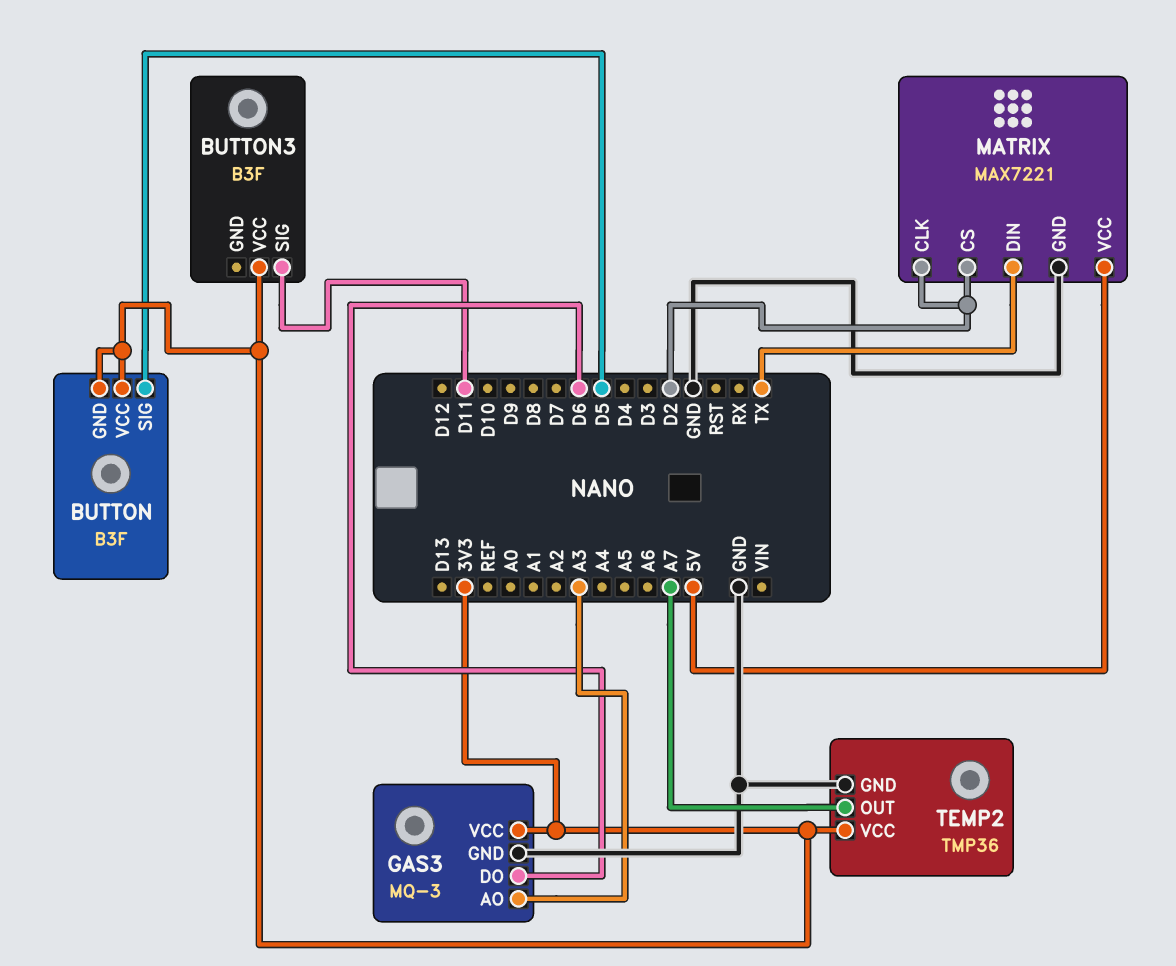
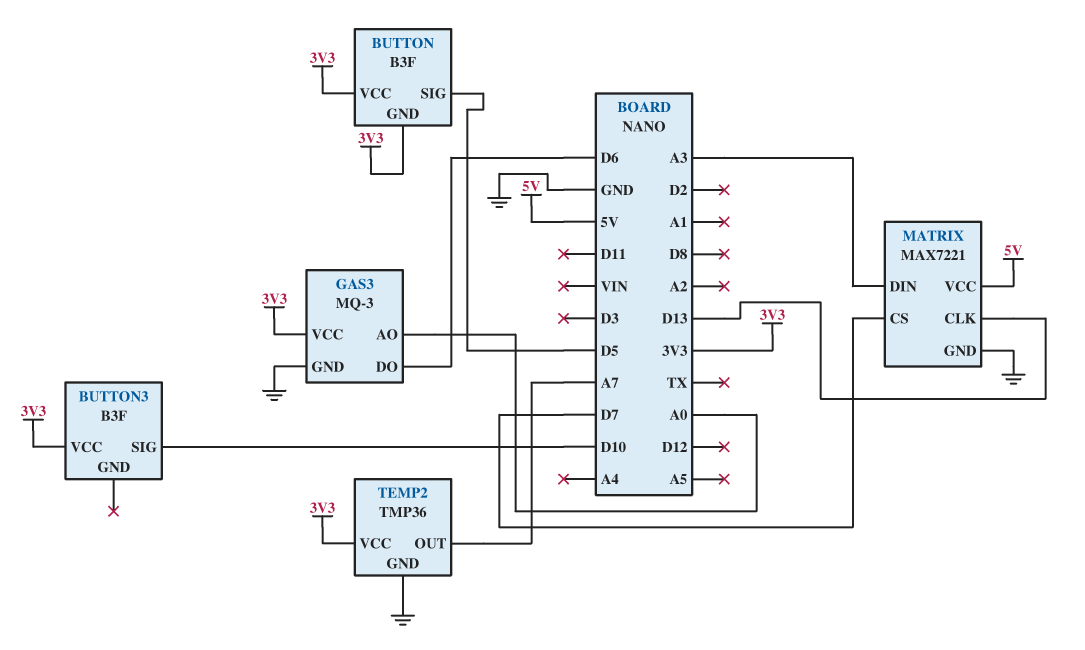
BUTTON3 pin SIG: D11 -> D10
GAS3 pin AO: A3 -> A0
MATRIX pin CLK: D2 -> D13
MATRIX pin CS: D2 -> D7
MATRIX pin DIN: TX -> A3

